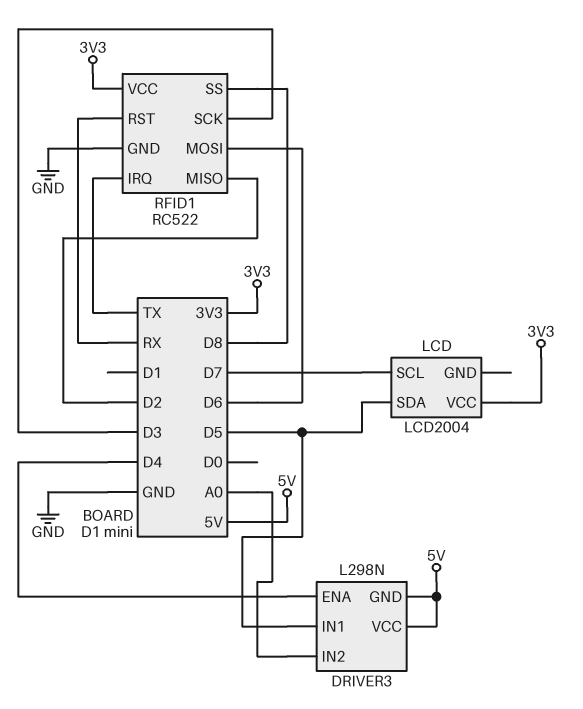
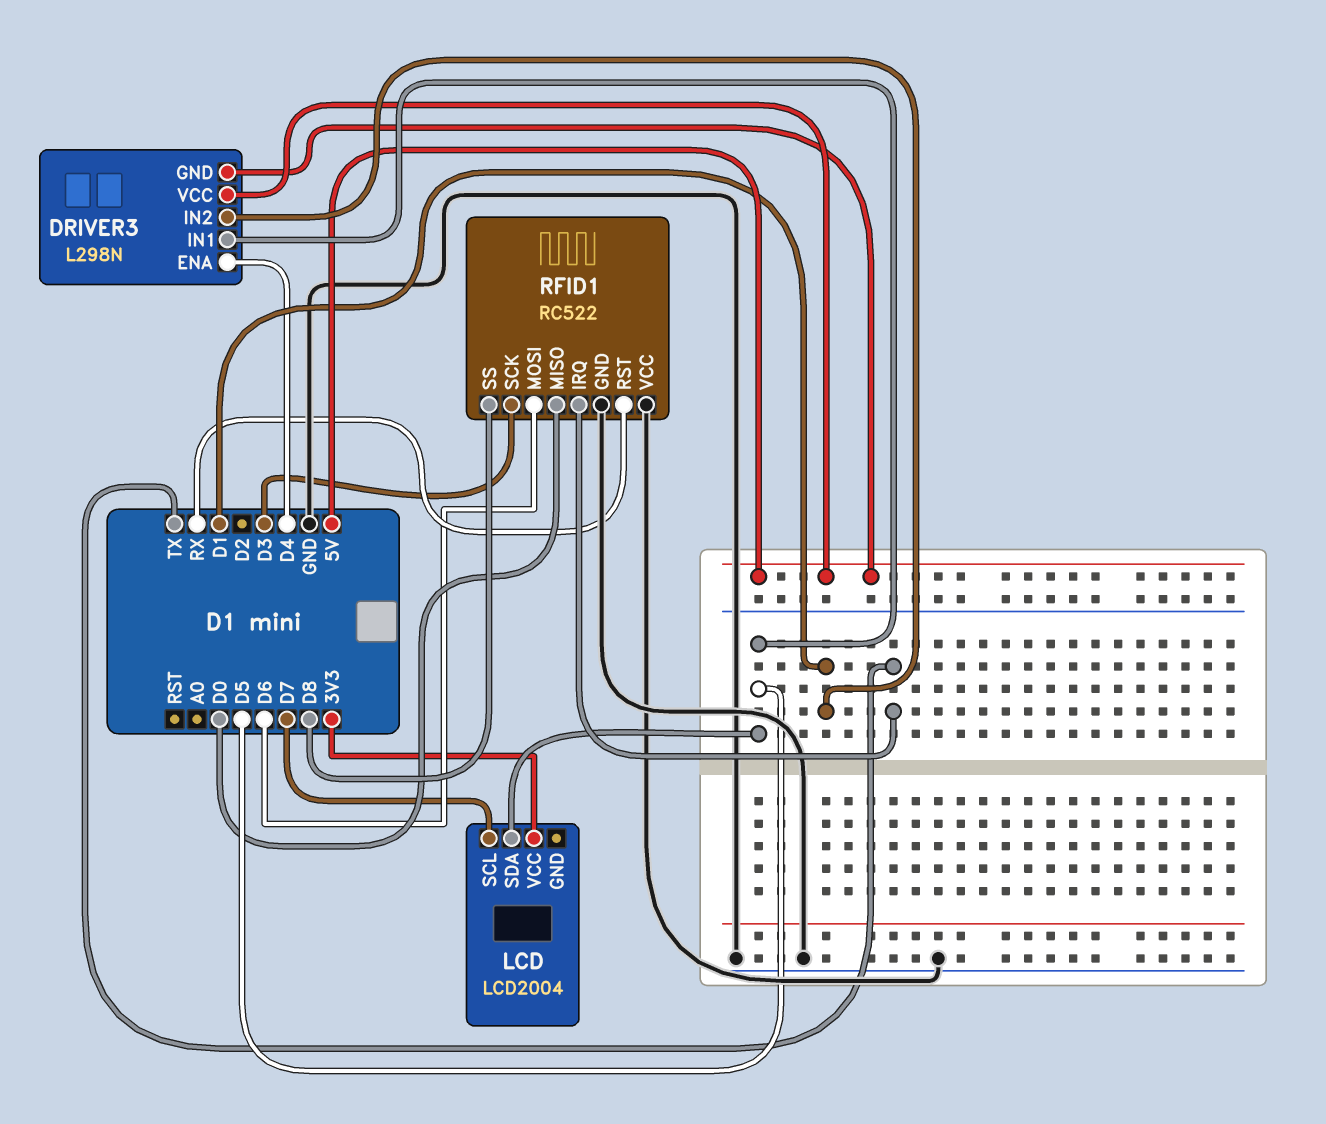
DRIVER3 pin IN2: A0 -> D1
RFID1 pin MISO: D2 -> D0
RFID1 pin VCC: 3V3 -> GND

